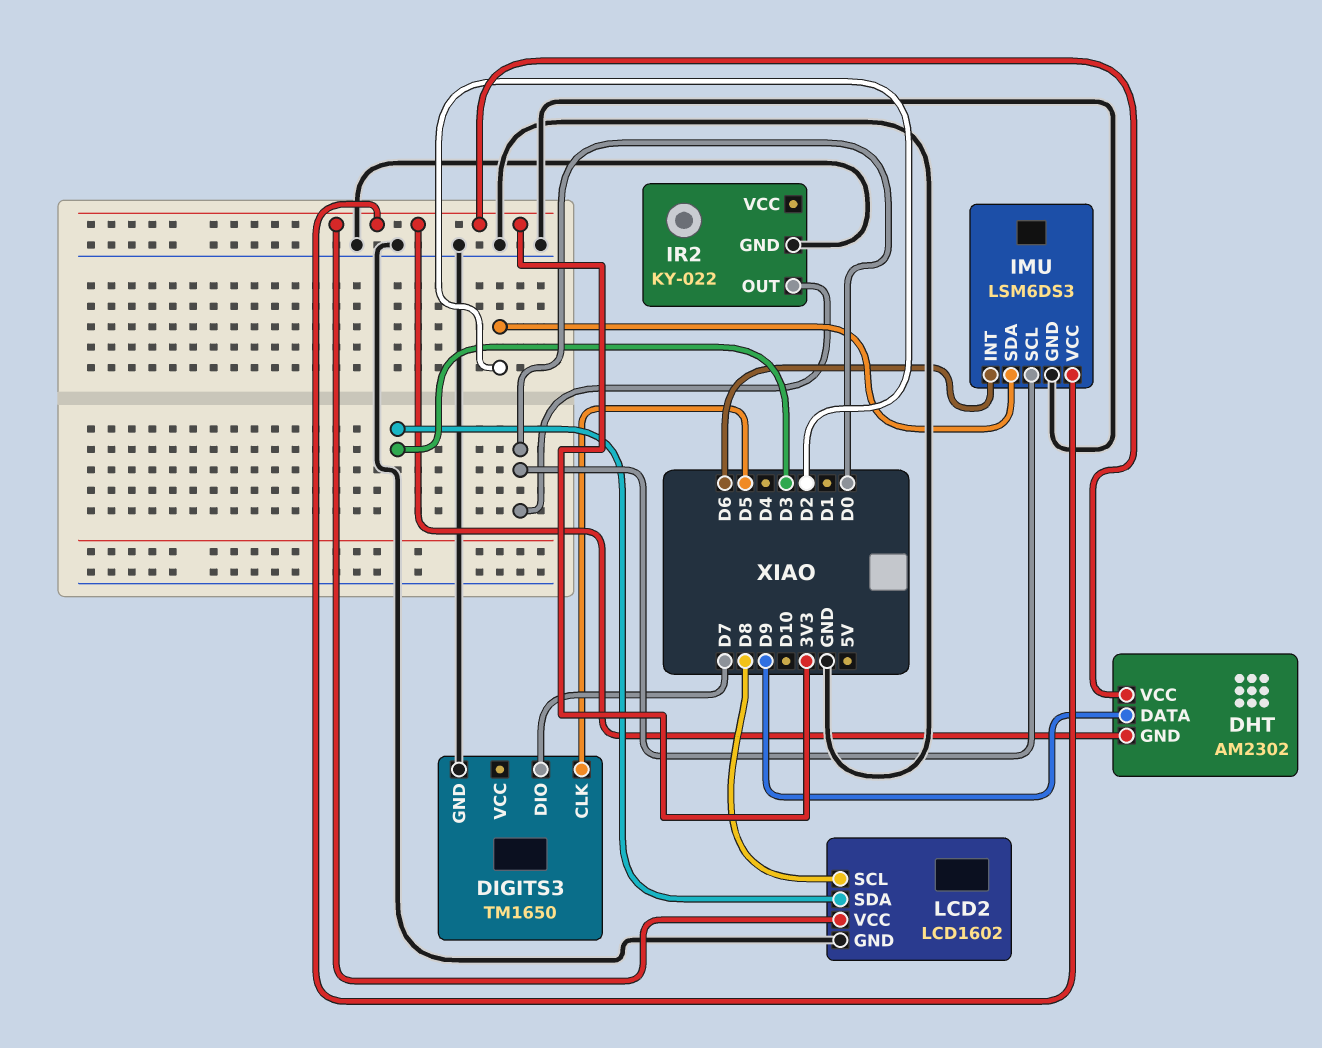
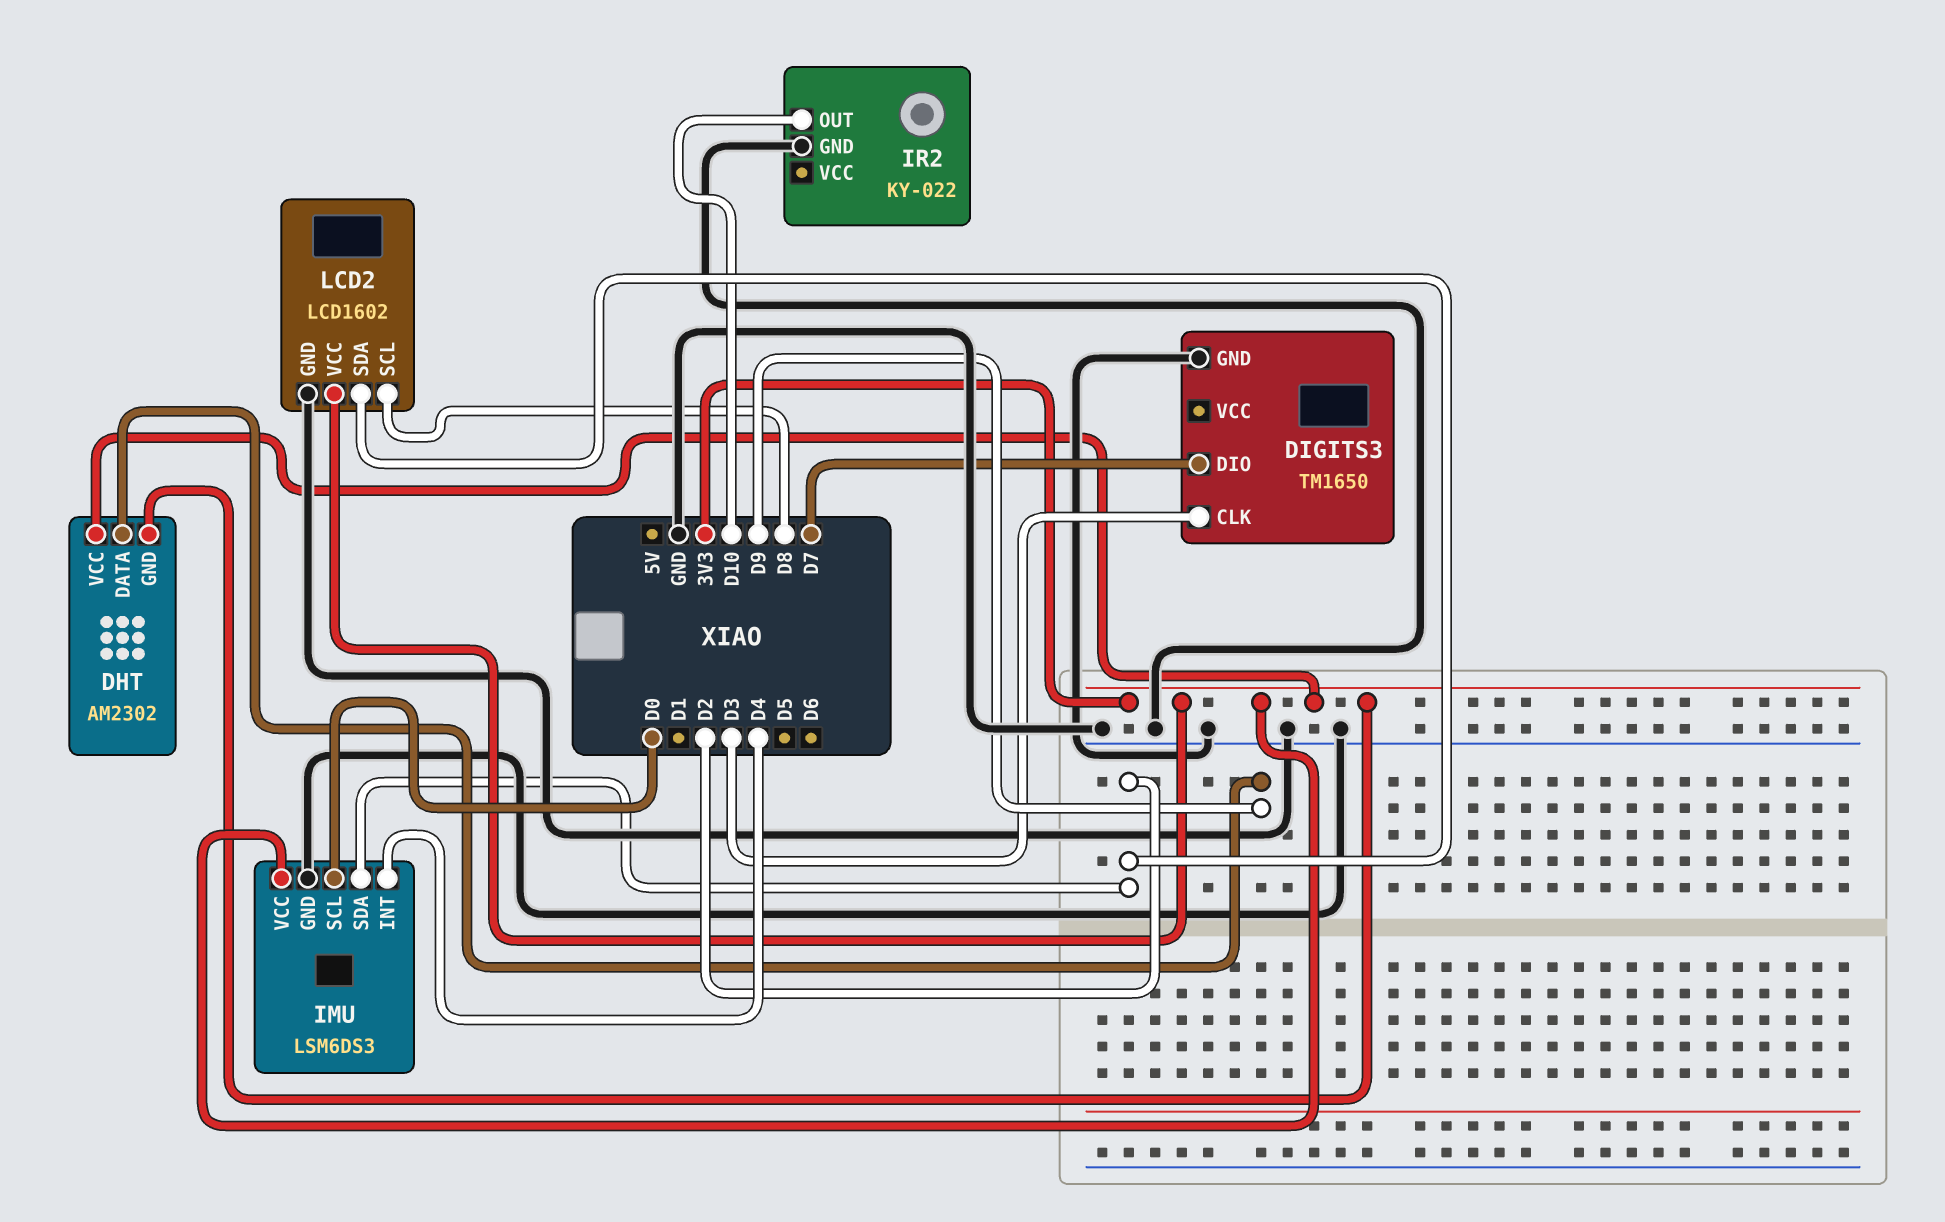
DIGITS3 pin CLK: D5 -> D3
IMU pin INT: D6 -> D4
IR2 pin OUT: D0 -> D10
LCD2 pin SDA: D3 -> D2

